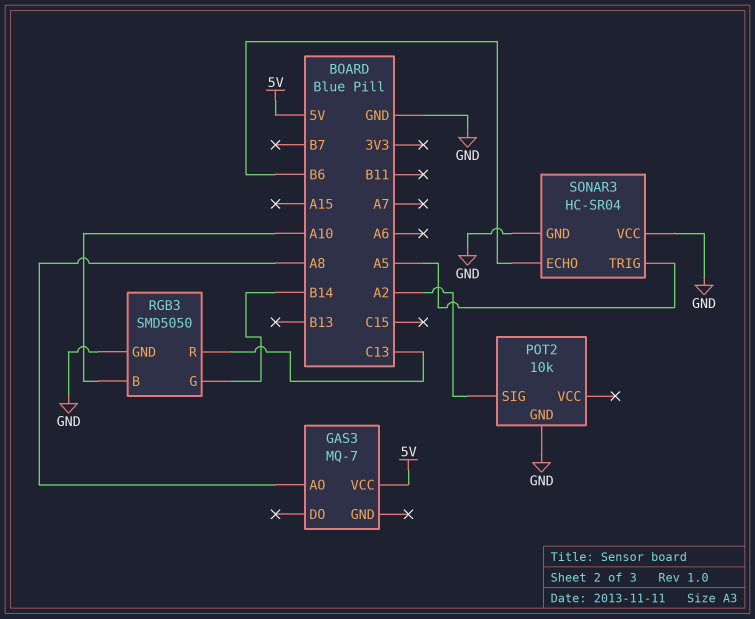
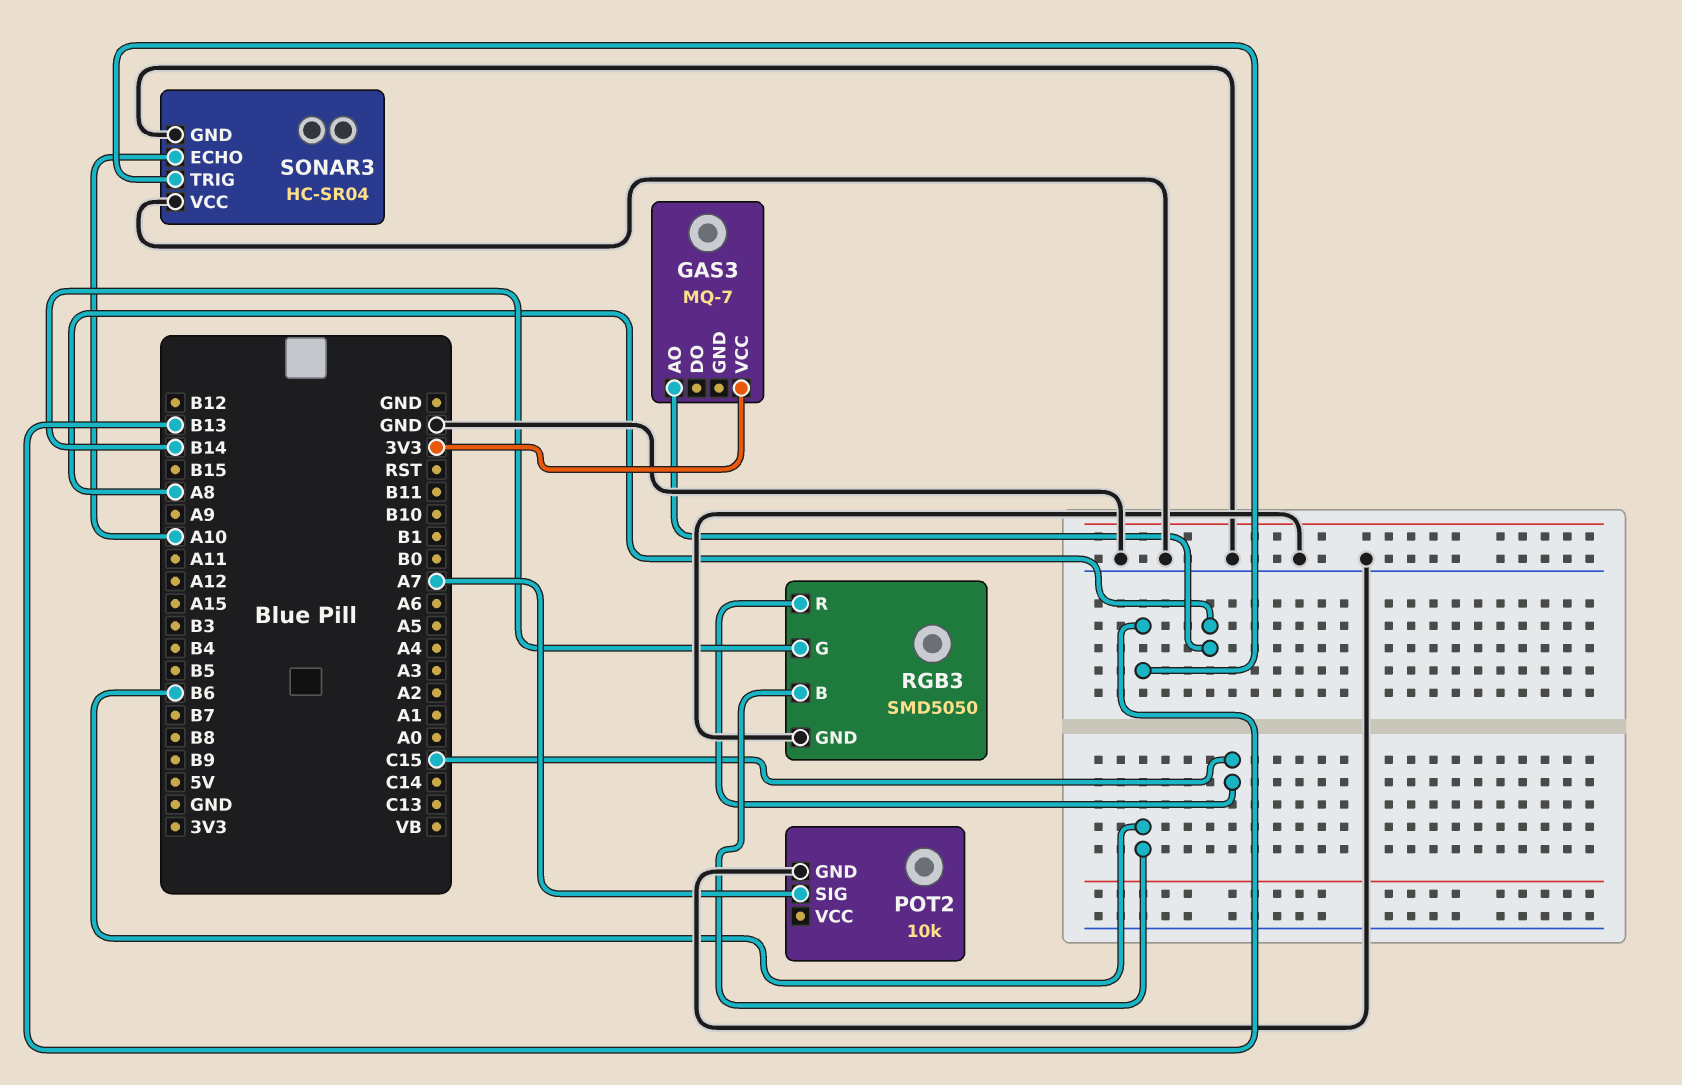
GAS3 pin VCC: 5V -> 3V3
POT2 pin SIG: A2 -> A7
RGB3 pin B: A10 -> B6
RGB3 pin R: C13 -> C15
SONAR3 pin ECHO: B6 -> A10
SONAR3 pin TRIG: A5 -> B13

